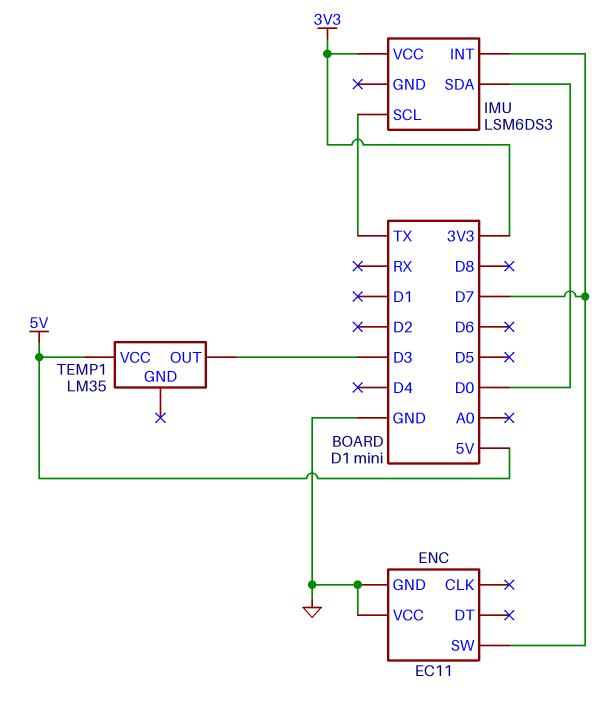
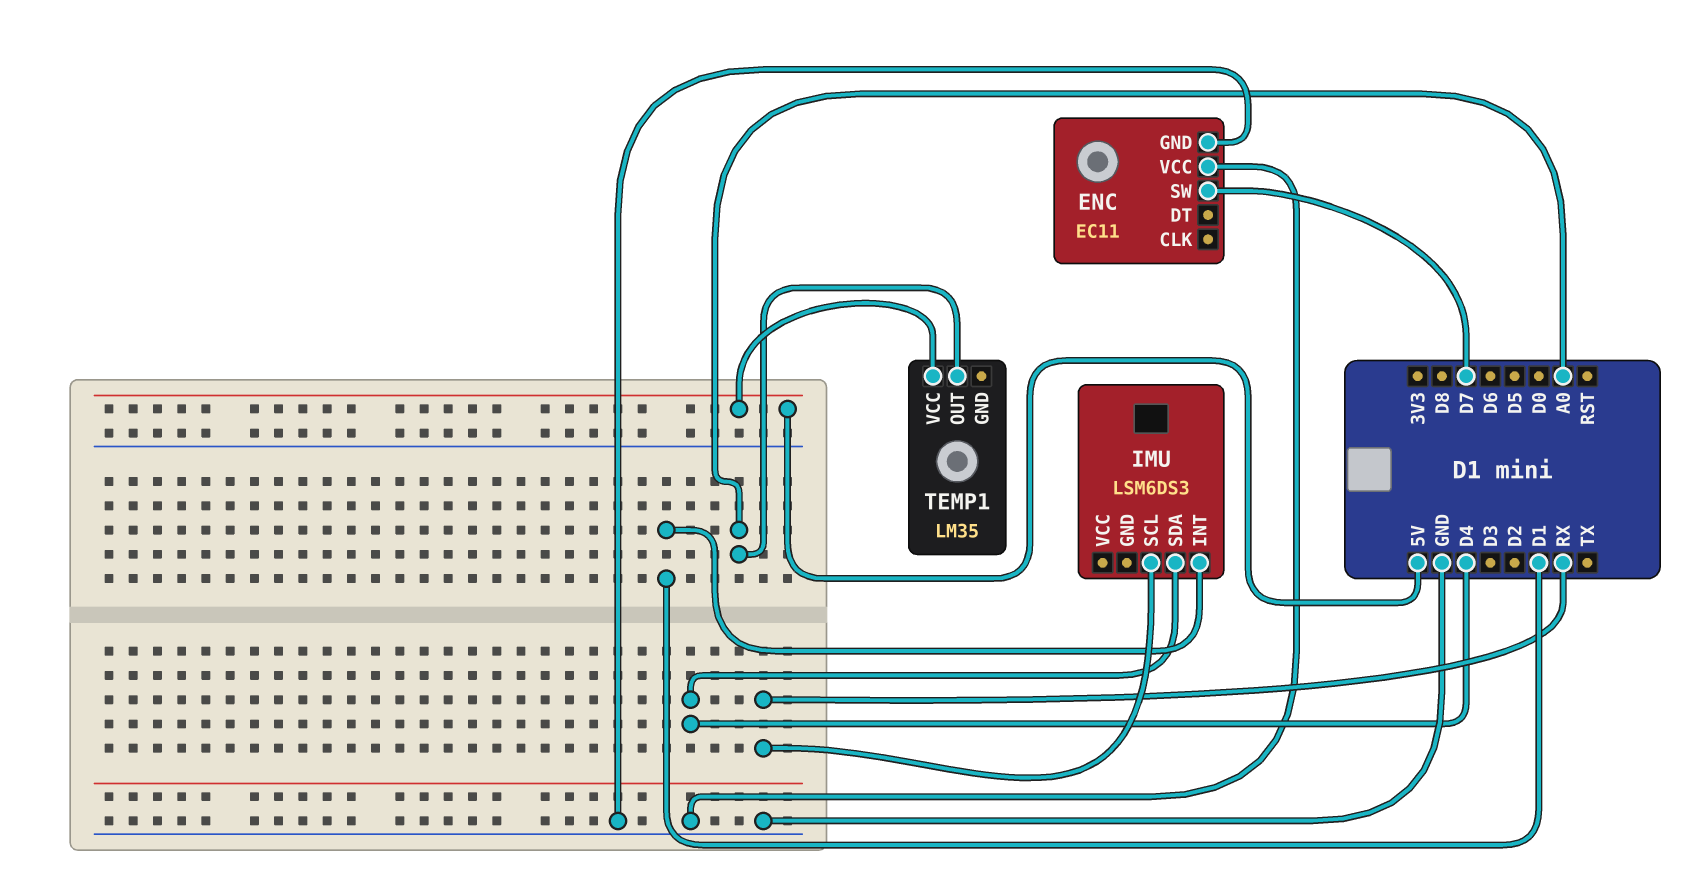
IMU pin INT: D7 -> D1
IMU pin SCL: TX -> RX
IMU pin SDA: D0 -> D4
IMU pin VCC: 3V3 -> none
TEMP1 pin OUT: D3 -> A0

